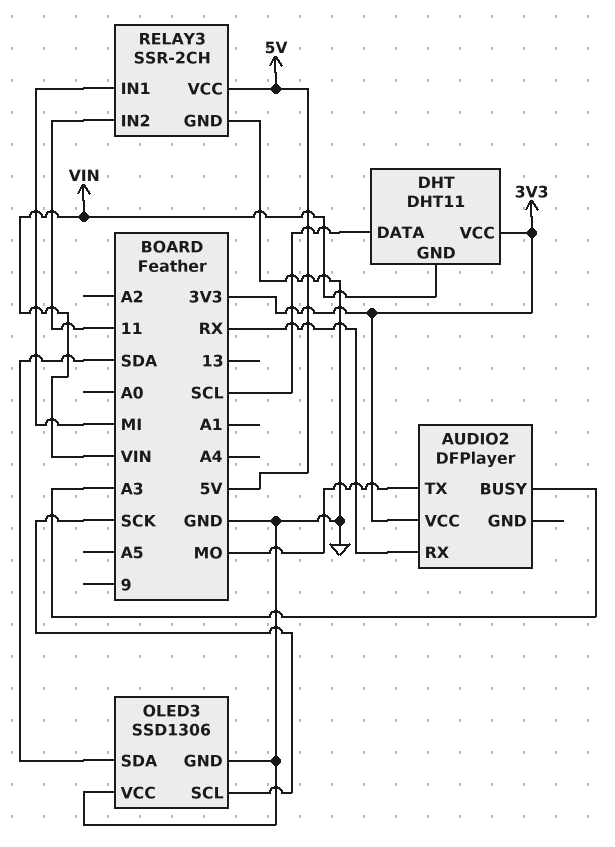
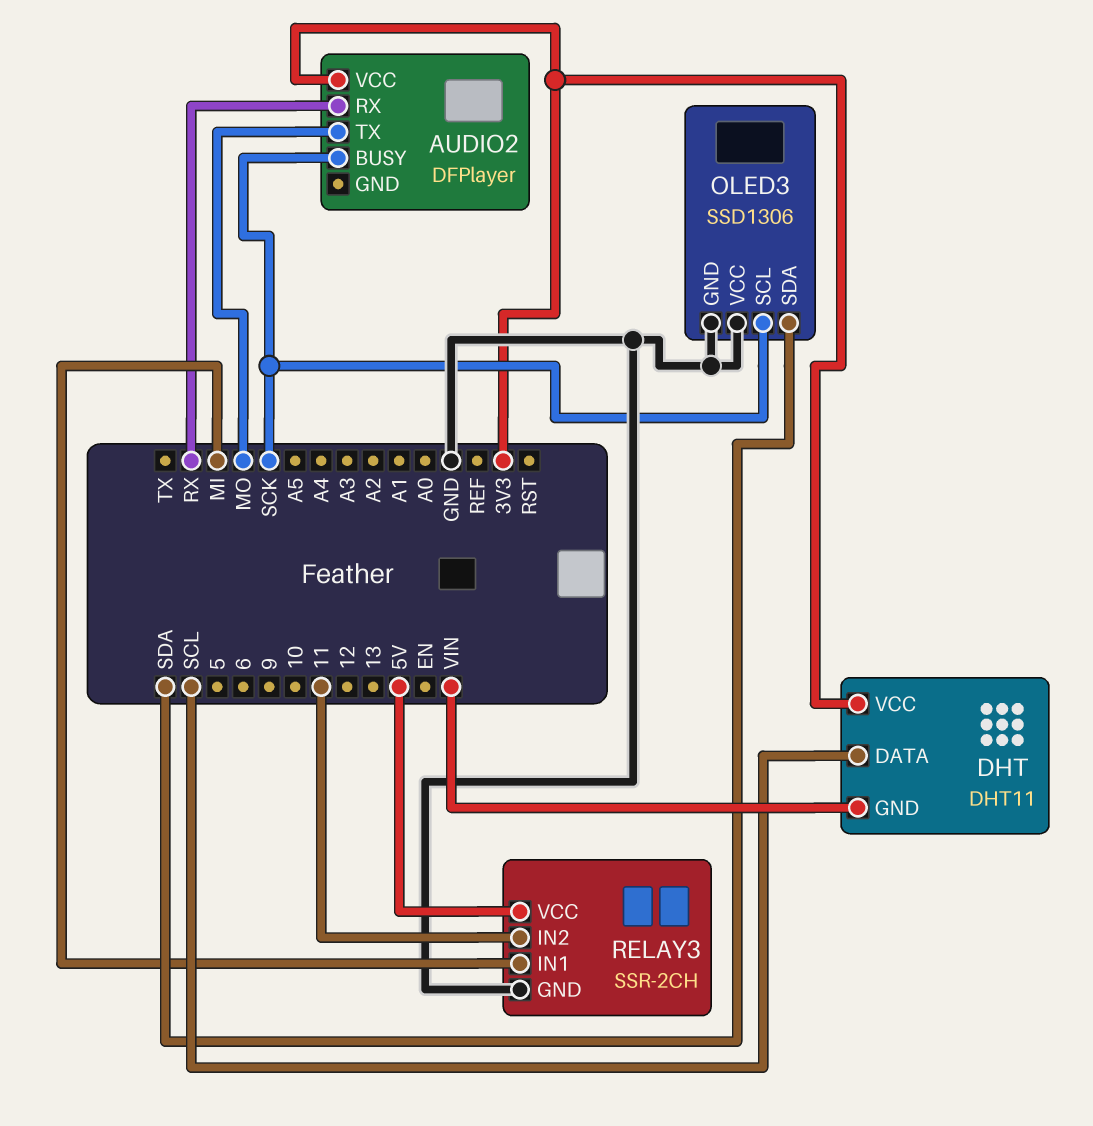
AUDIO2 pin BUSY: A3 -> SCK

